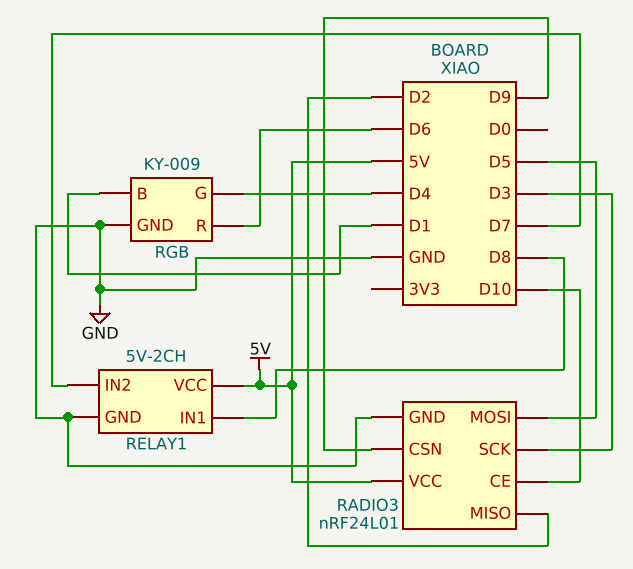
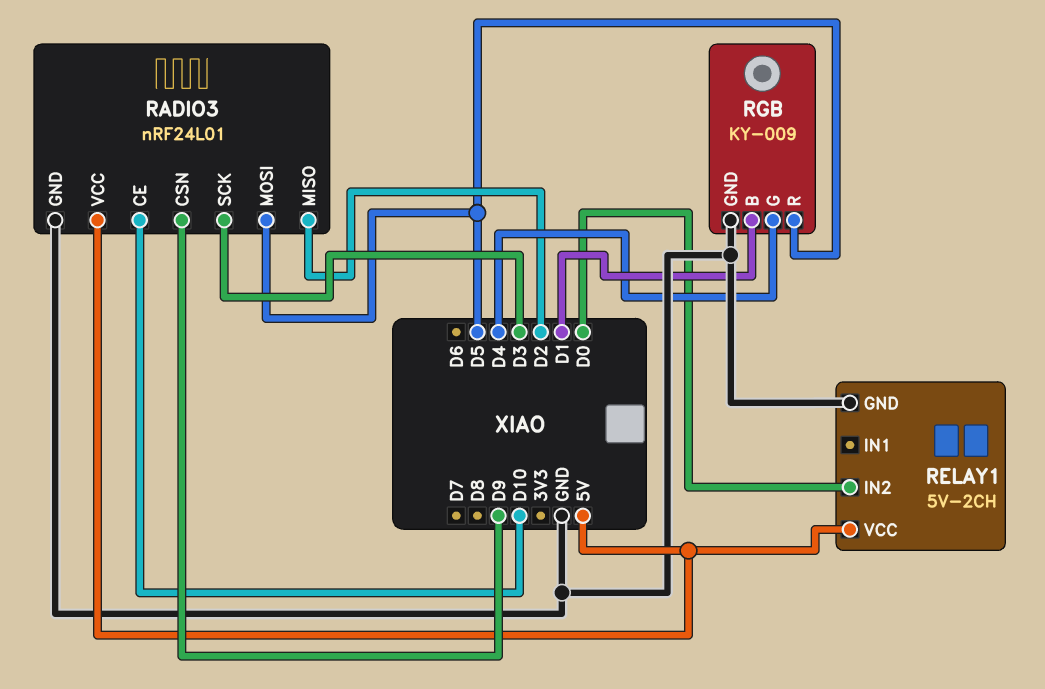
RELAY1 pin IN1: D8 -> none
RELAY1 pin IN2: D7 -> D0
RGB pin R: D6 -> D5

